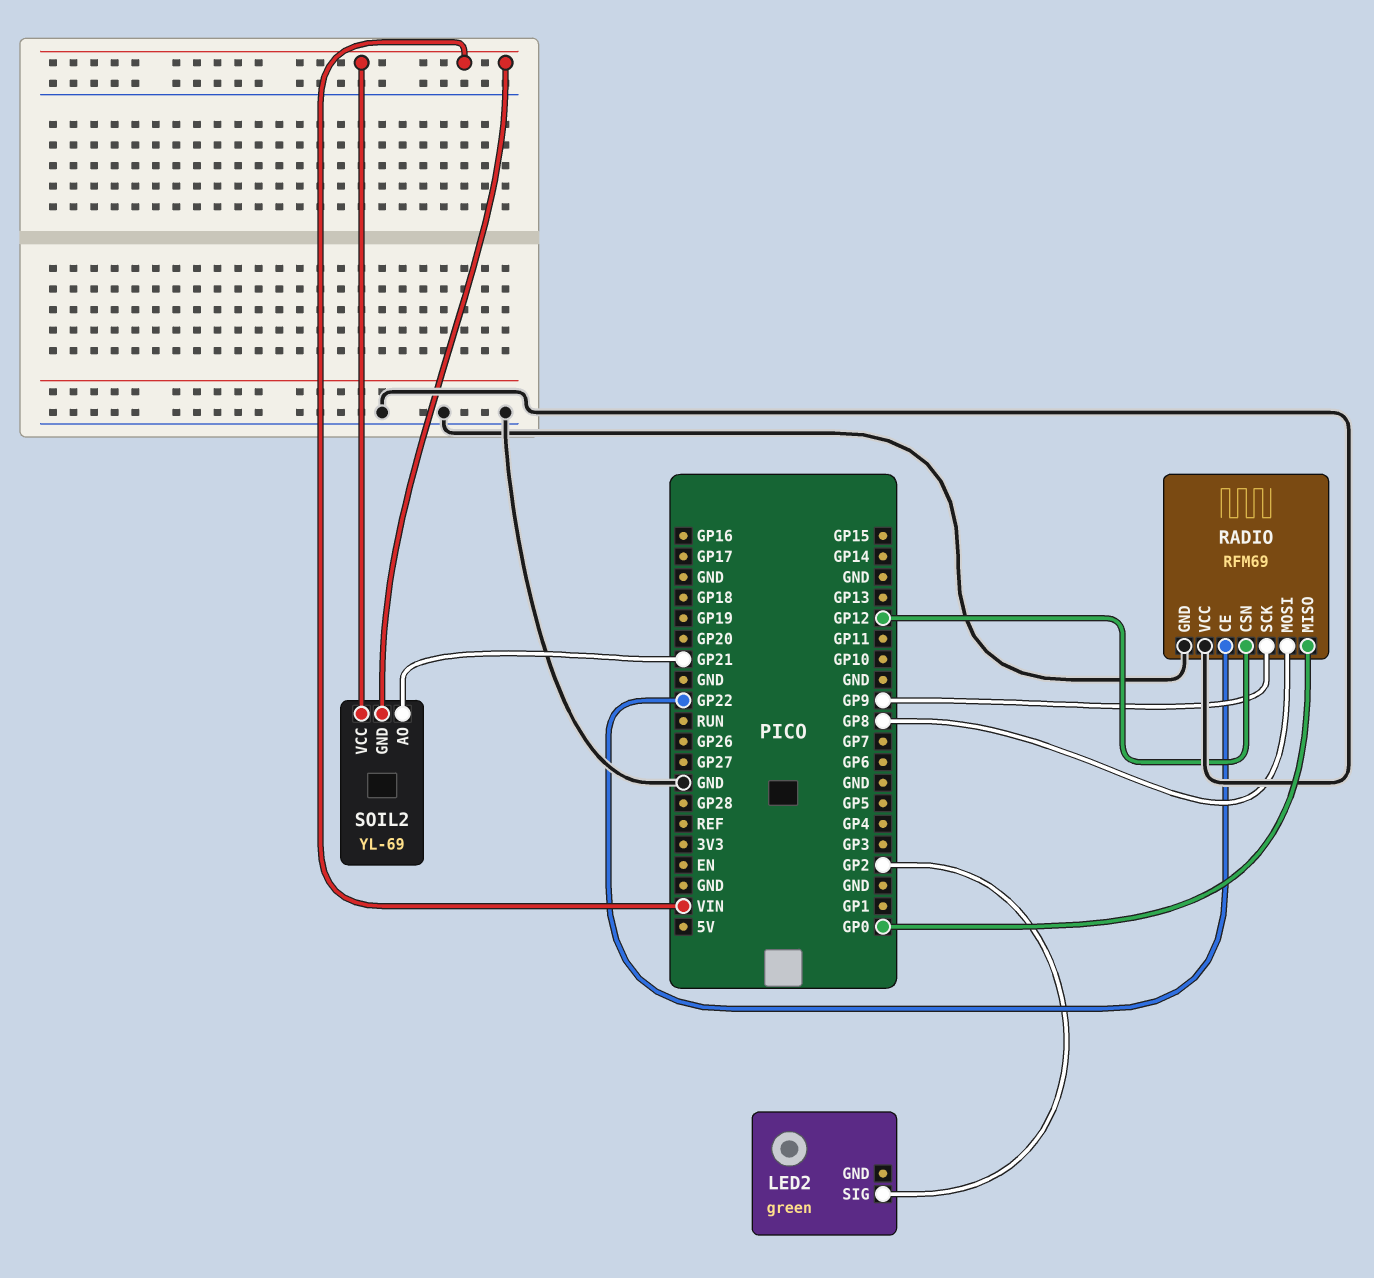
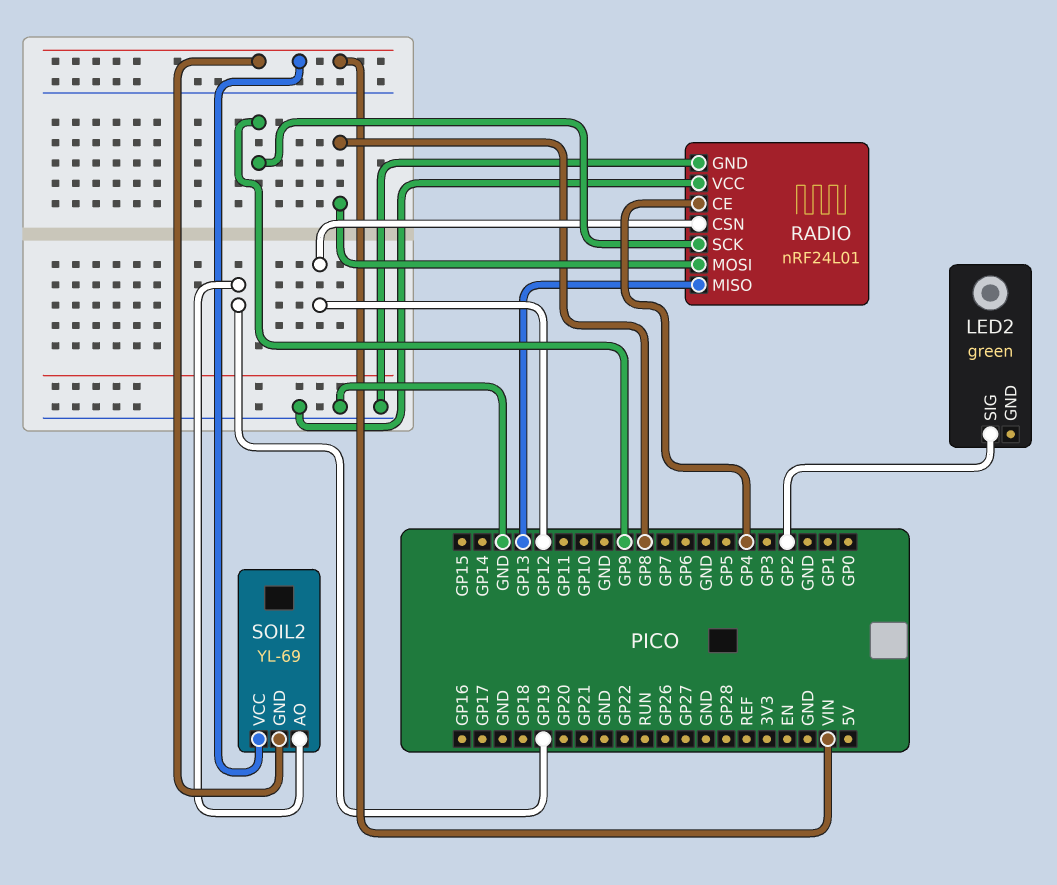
RADIO: RFM69 -> nRF24L01
RADIO pin CE: GP22 -> GP4
RADIO pin MISO: GP0 -> GP13
SOIL2 pin AO: GP21 -> GP19

